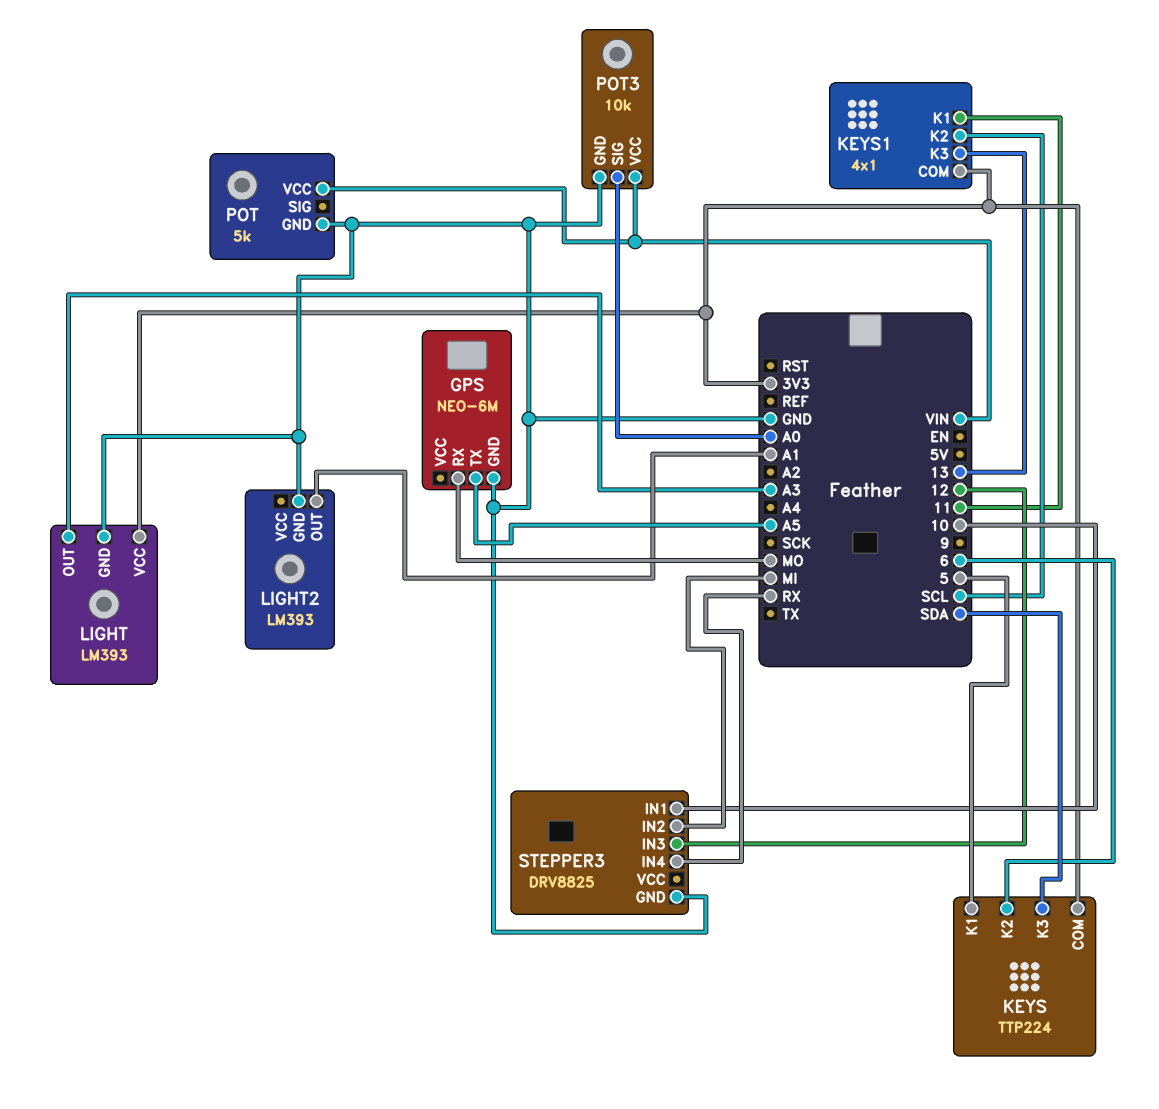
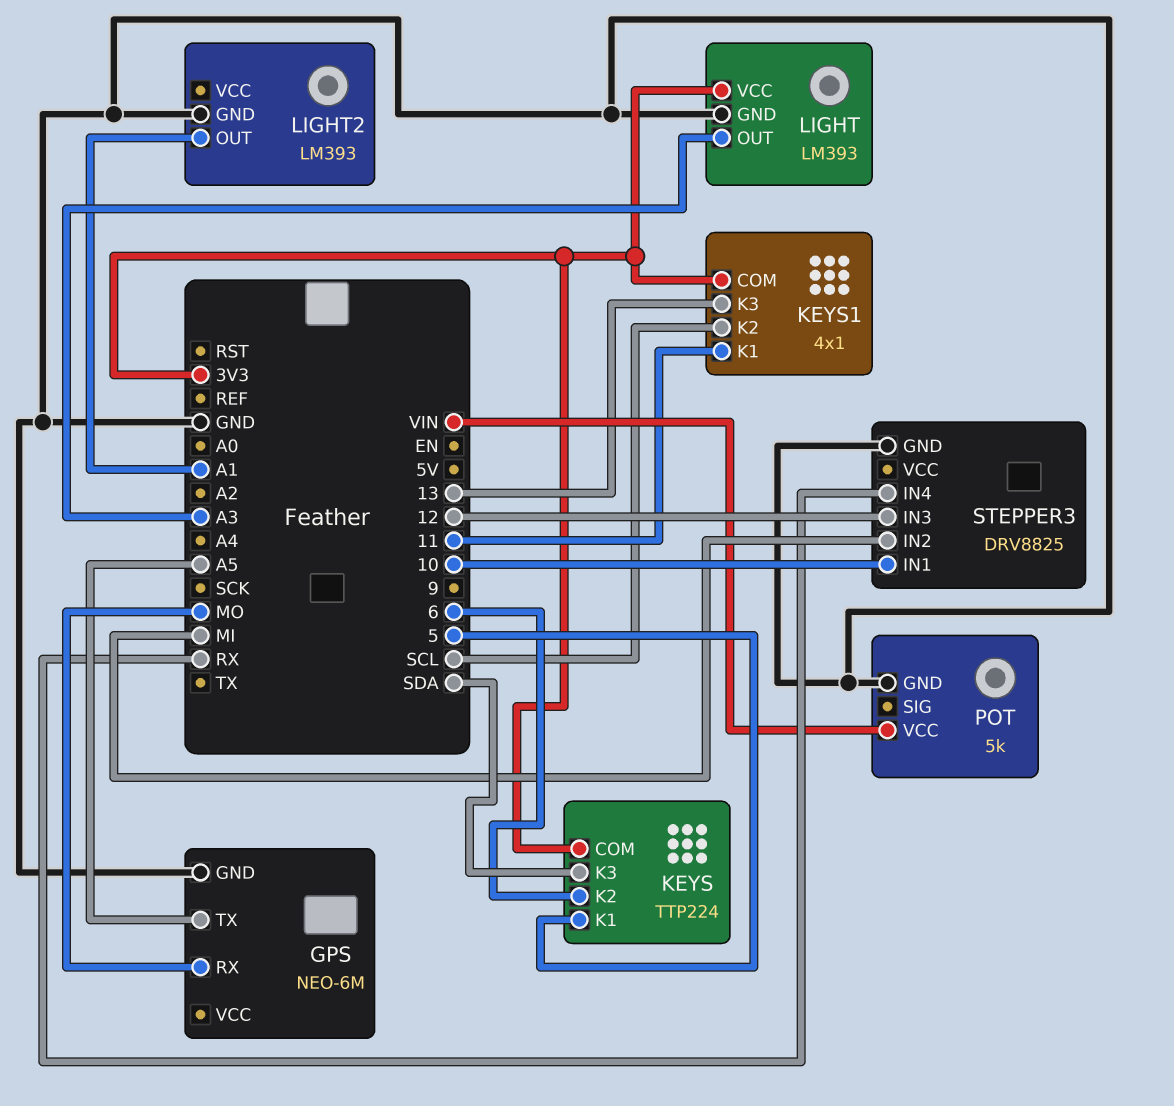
POT3: 10k -> none
POT3 pin GND: GND -> none
POT3 pin SIG: A0 -> none
POT3 pin VCC: VIN -> none

